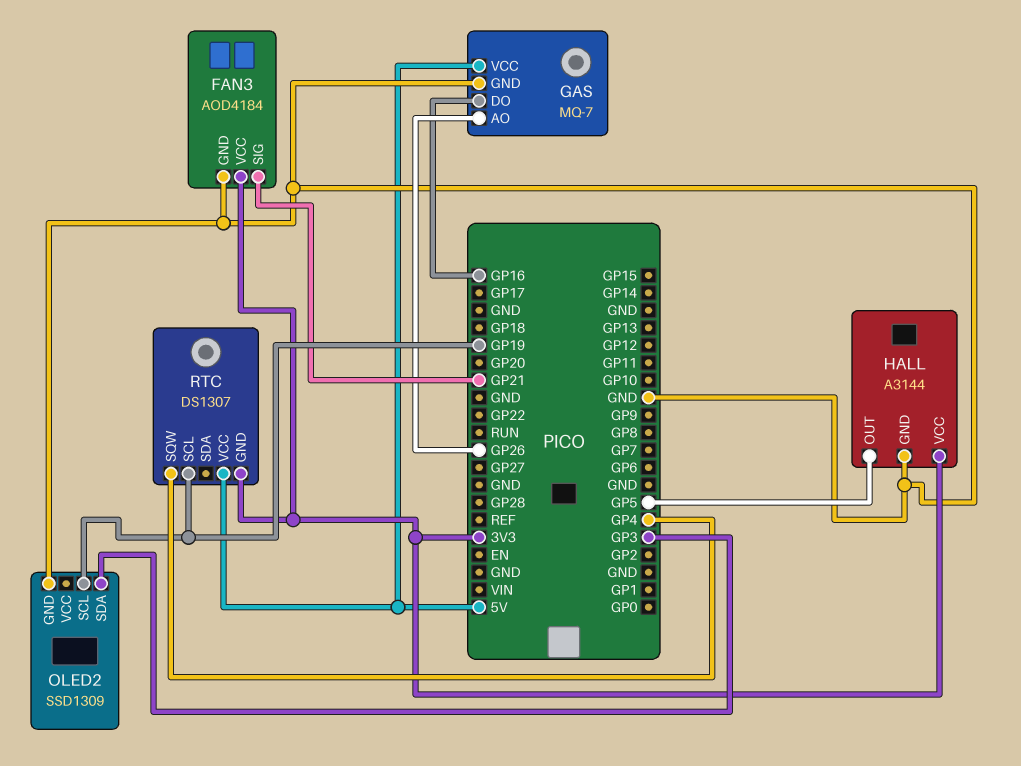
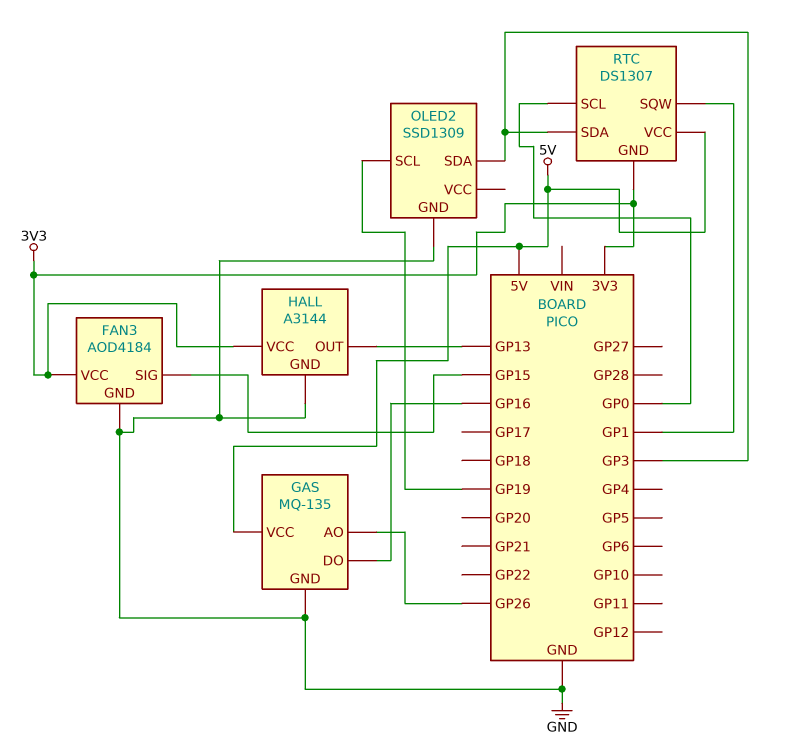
FAN3 pin SIG: GP21 -> GP15
GAS: MQ-7 -> MQ-135
HALL pin OUT: GP5 -> GP13
RTC pin SCL: GP19 -> GP0
RTC pin SDA: none -> GP3
RTC pin SQW: GP4 -> GP1

